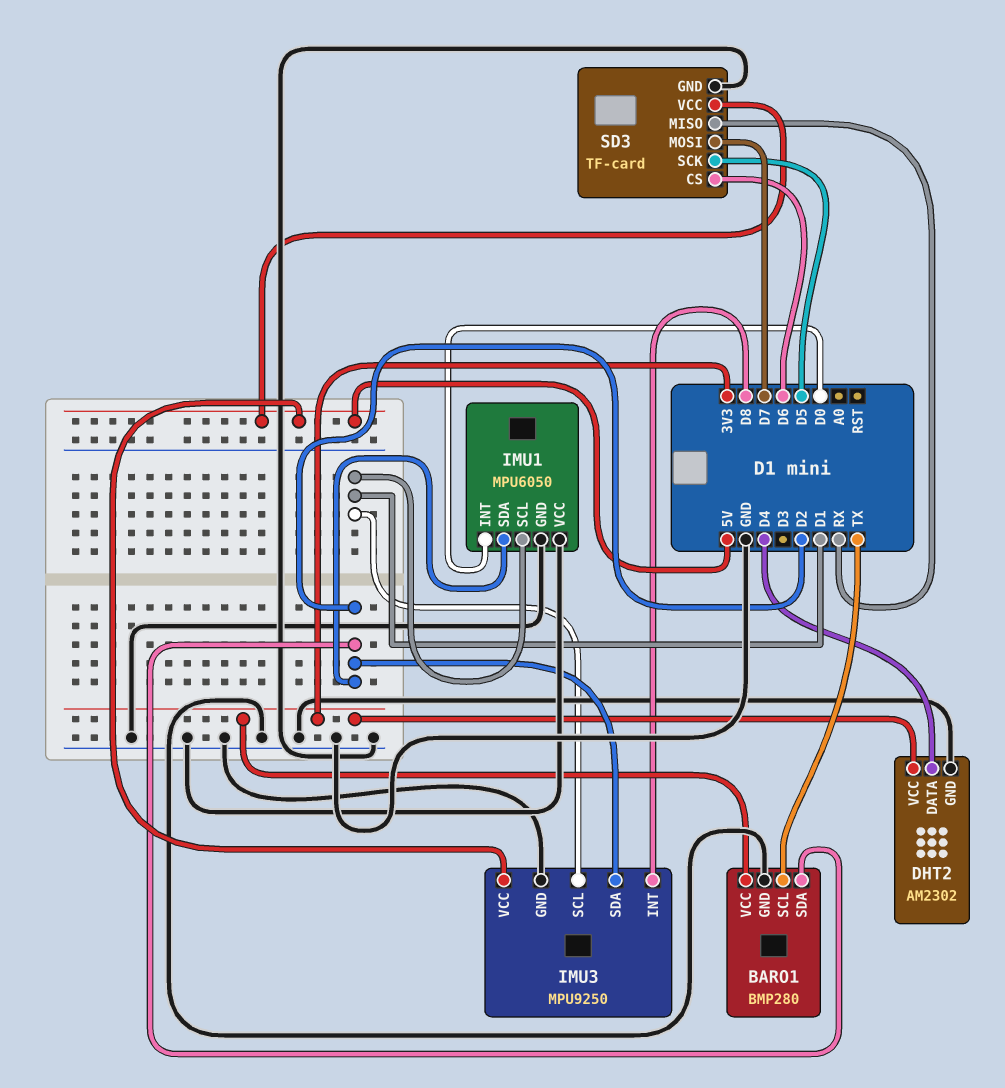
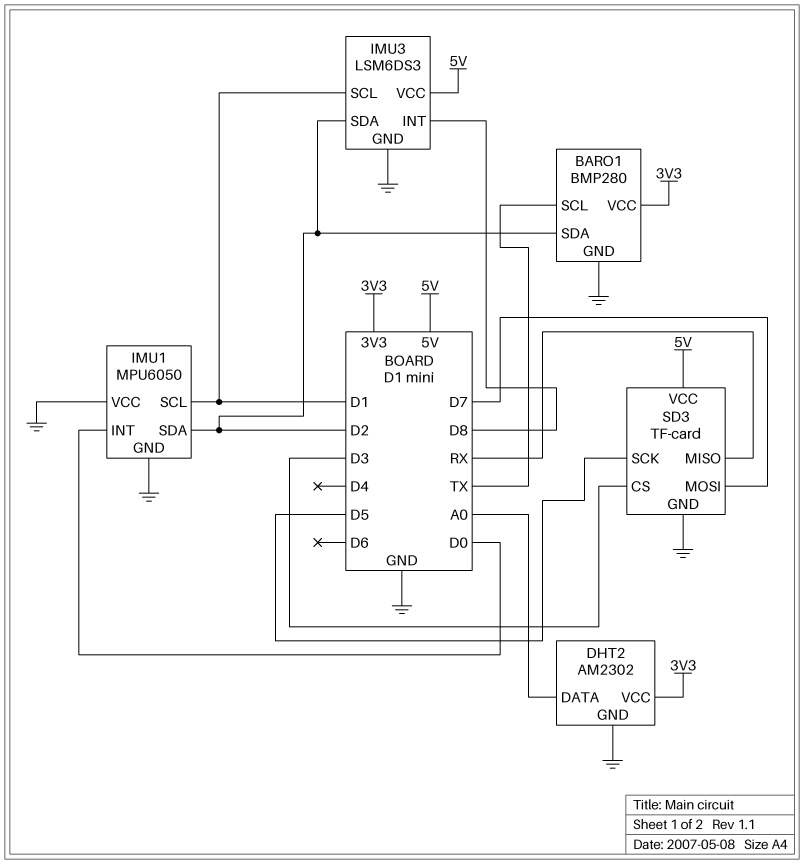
DHT2 pin DATA: D4 -> A0
IMU3: MPU9250 -> LSM6DS3
SD3 pin CS: D6 -> D3

